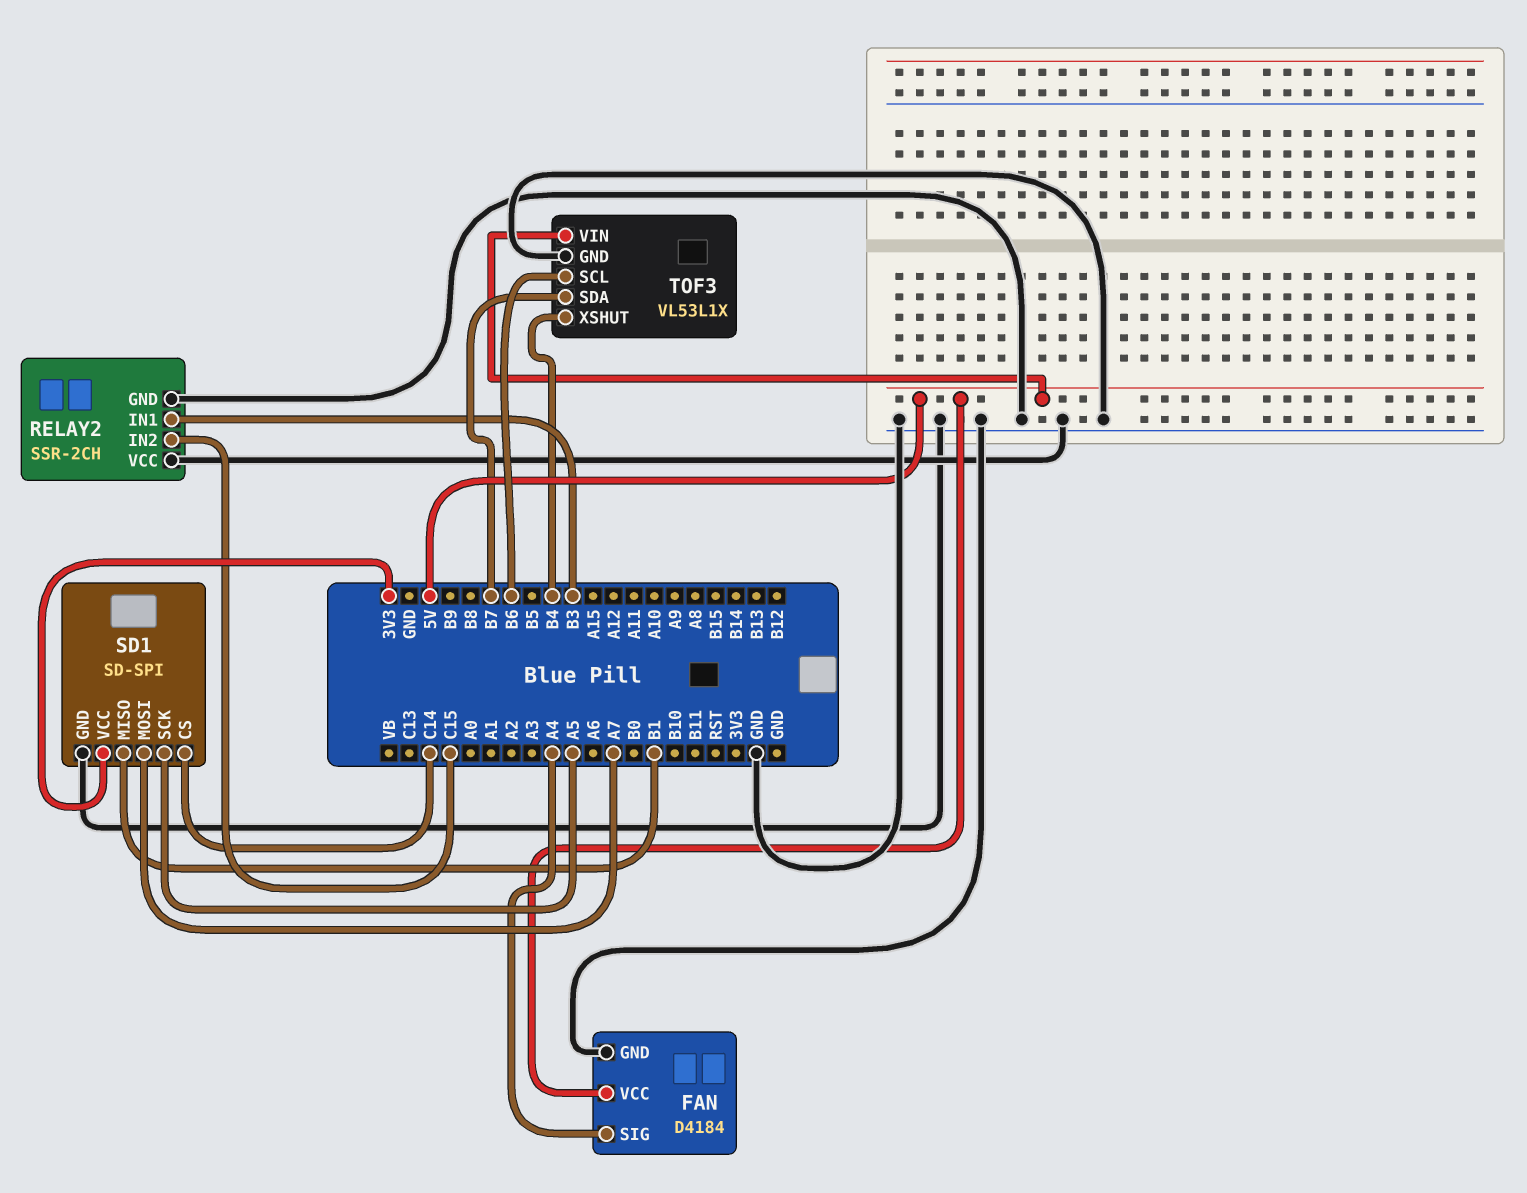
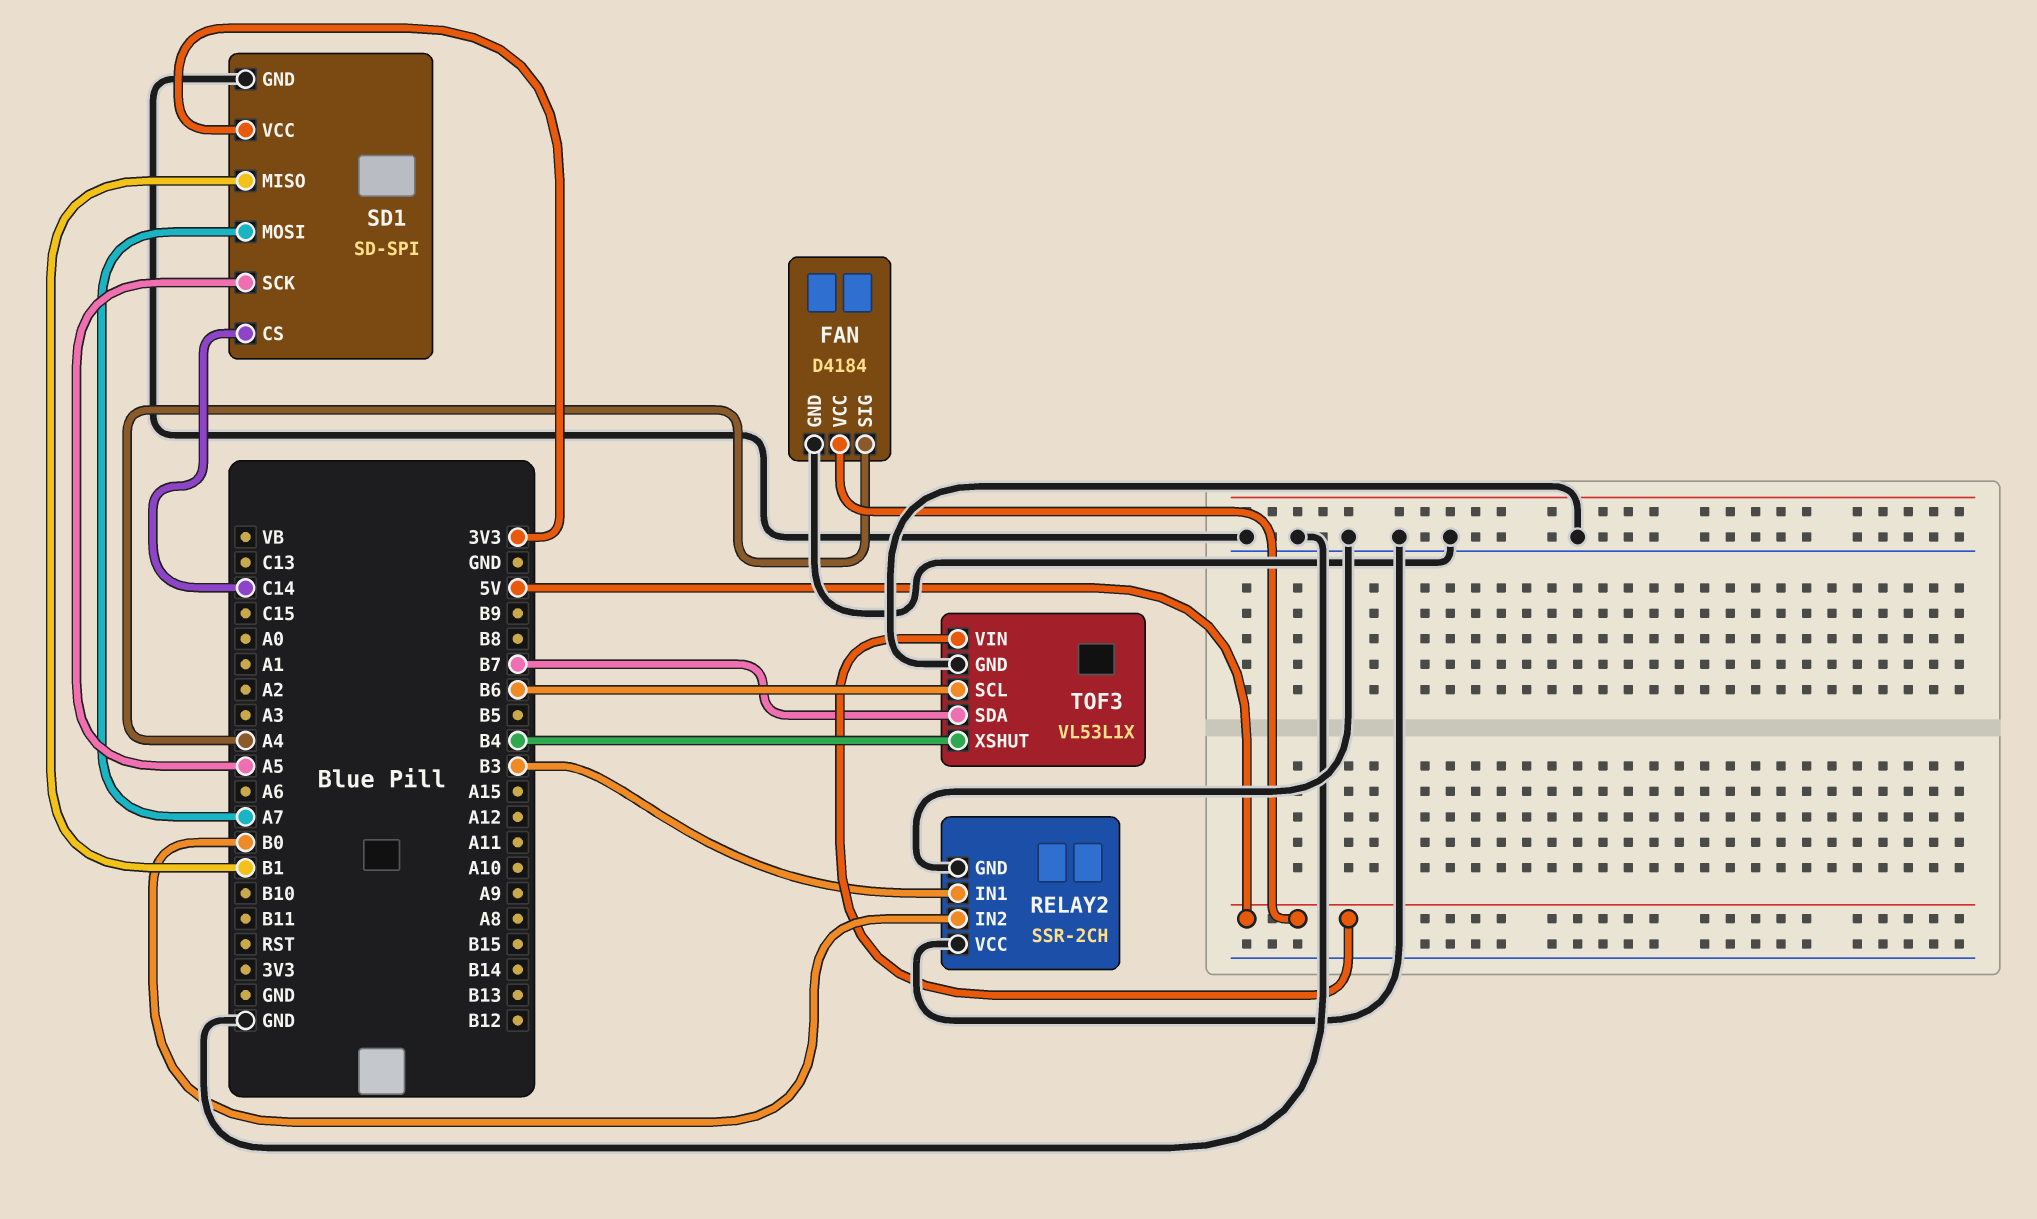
RELAY2 pin IN2: C15 -> B0

